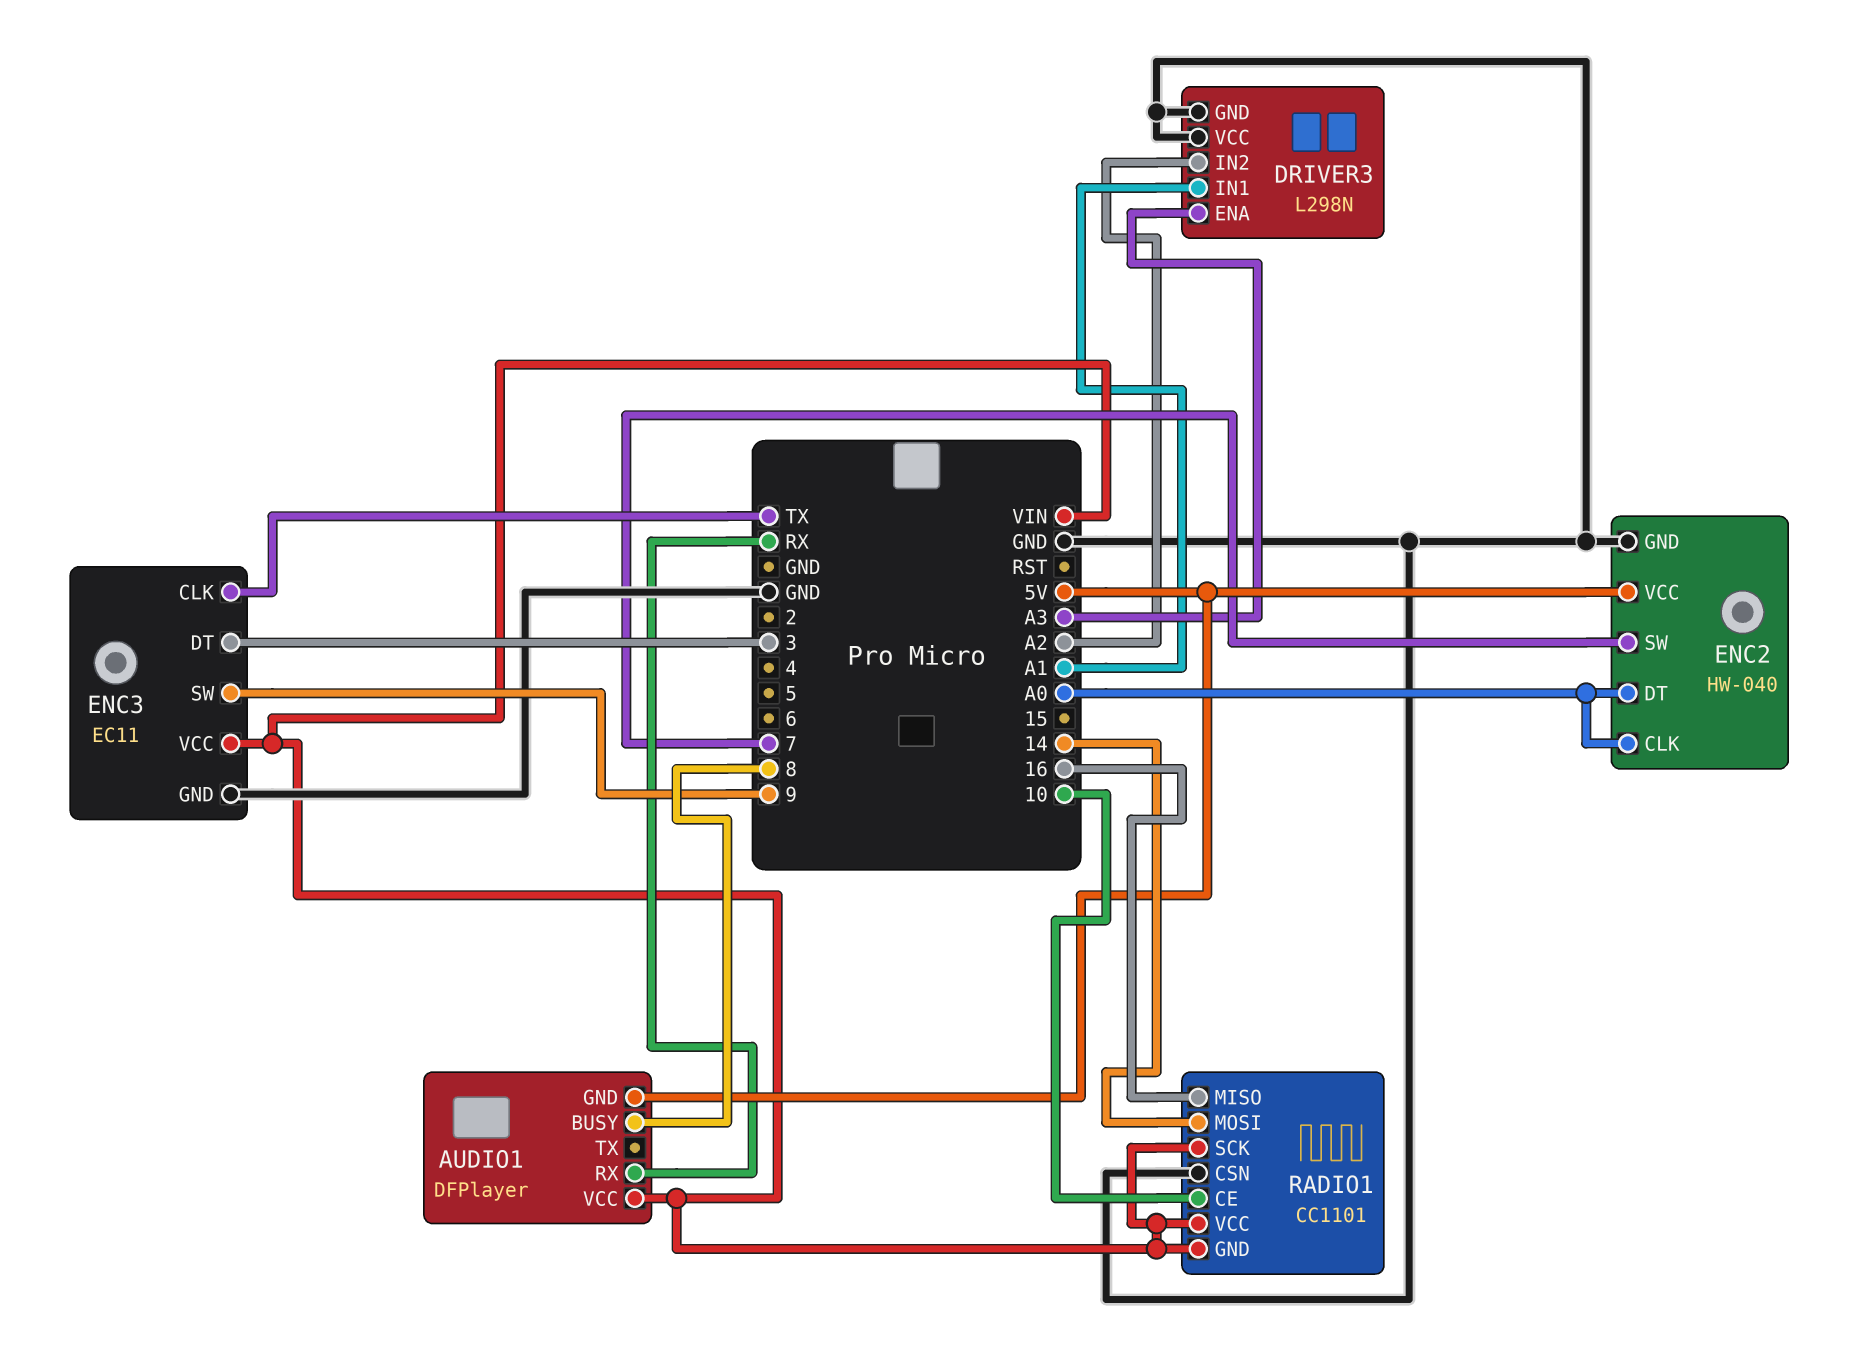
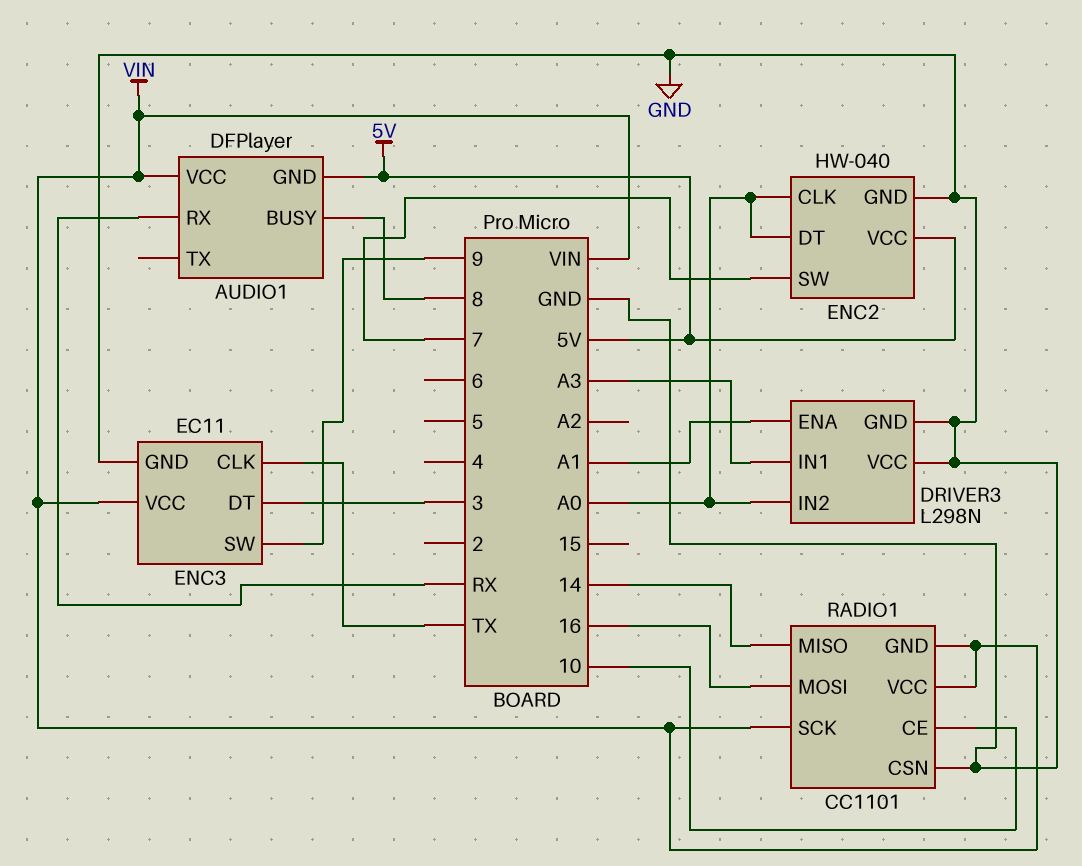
DRIVER3 pin ENA: A3 -> A1
DRIVER3 pin IN1: A1 -> A3
DRIVER3 pin IN2: A2 -> A0
RADIO1 pin MISO: 16 -> 14
RADIO1 pin MOSI: 14 -> 16

